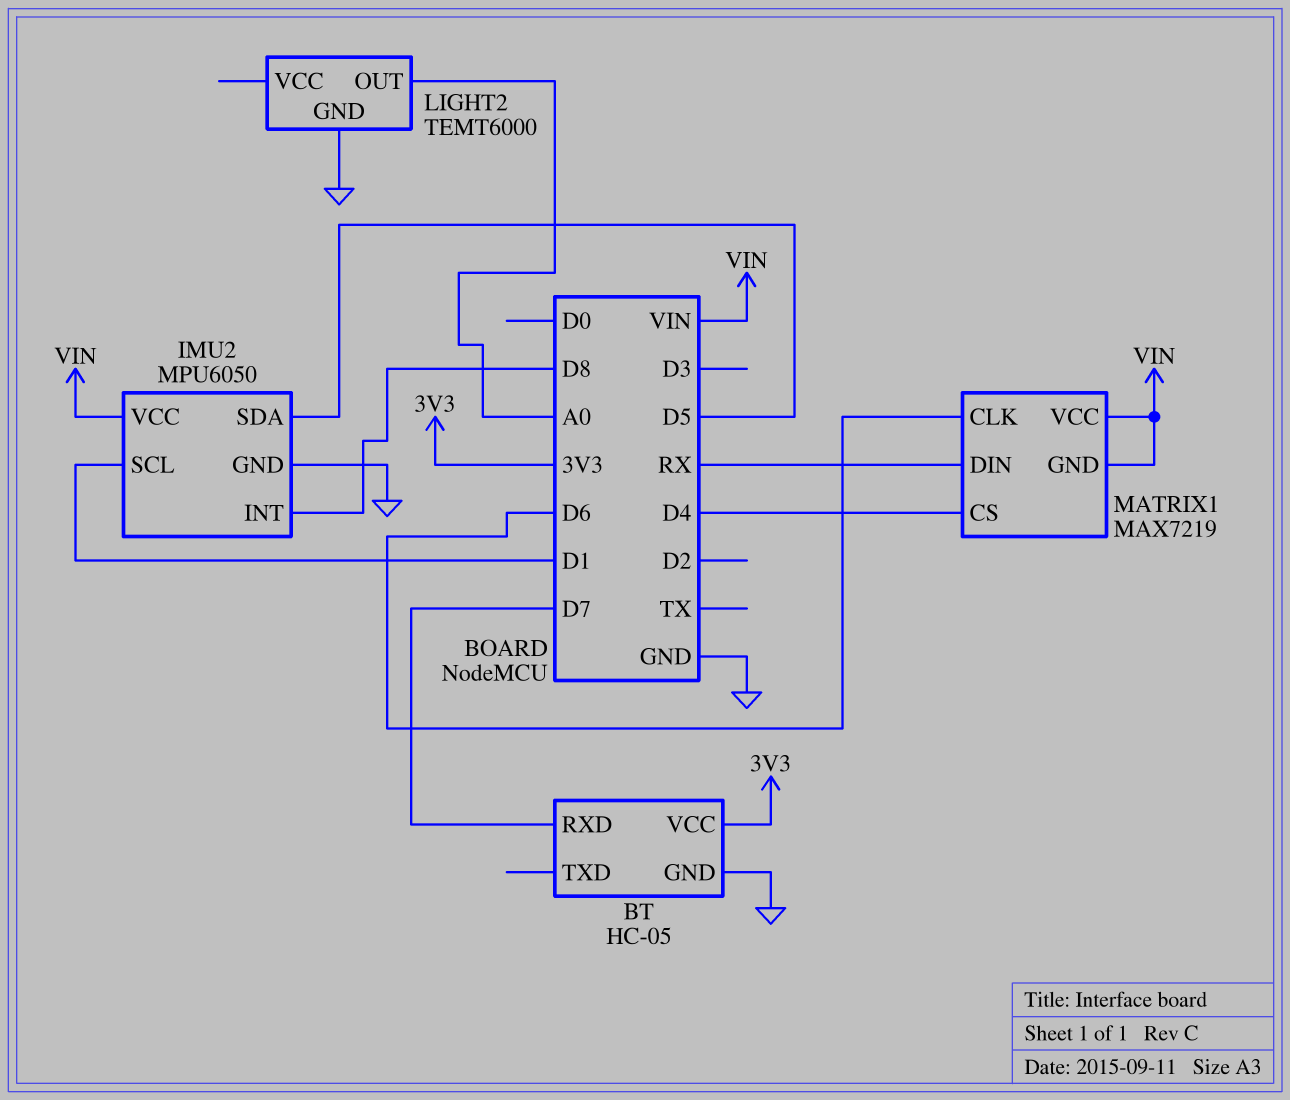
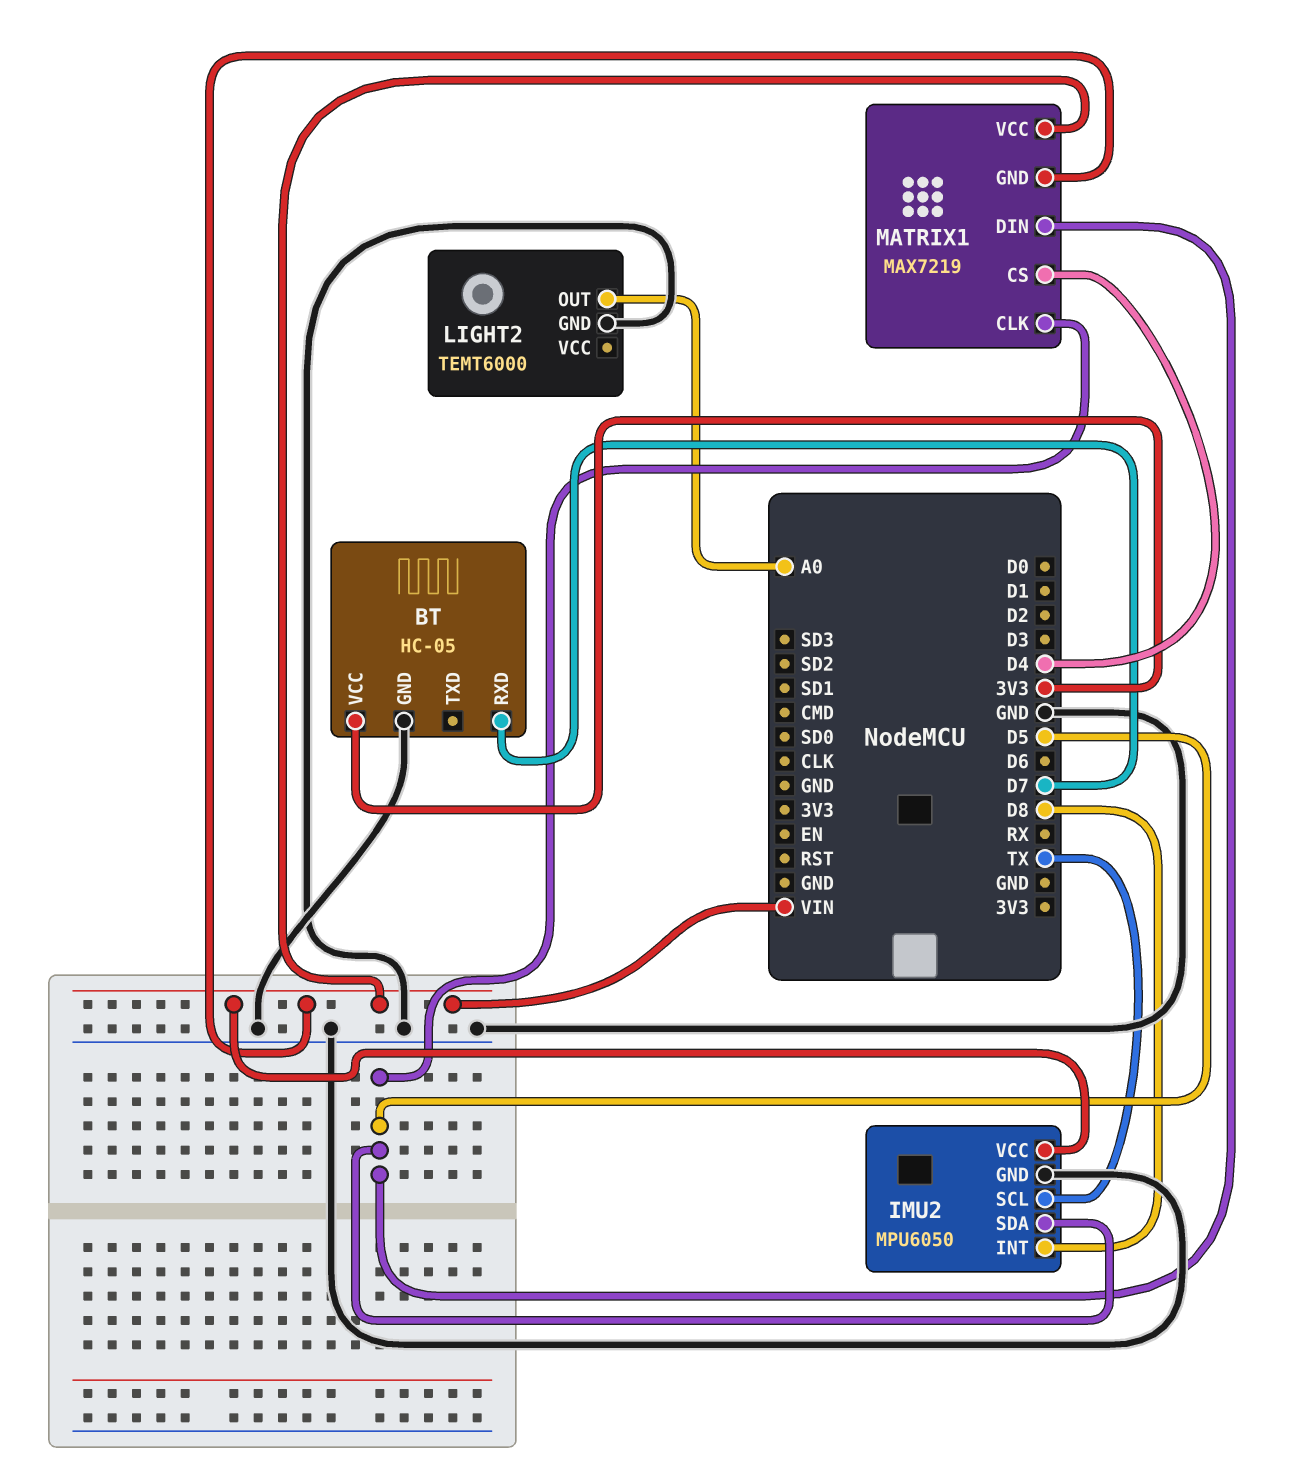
IMU2 pin SCL: D1 -> TX
MATRIX1 pin CLK: D6 -> D5
MATRIX1 pin DIN: RX -> D5

